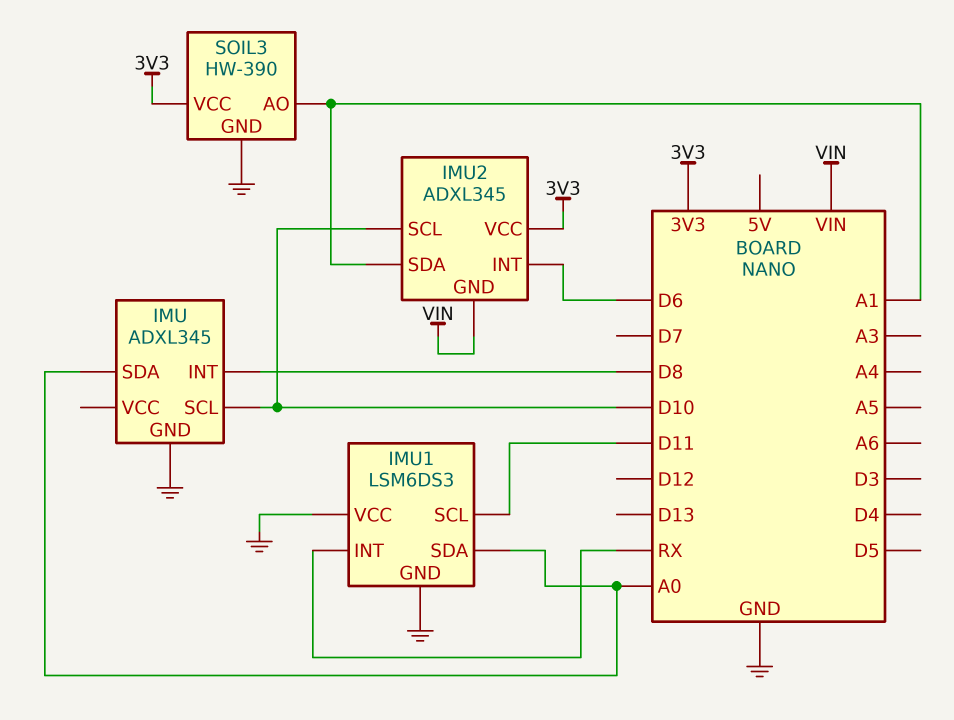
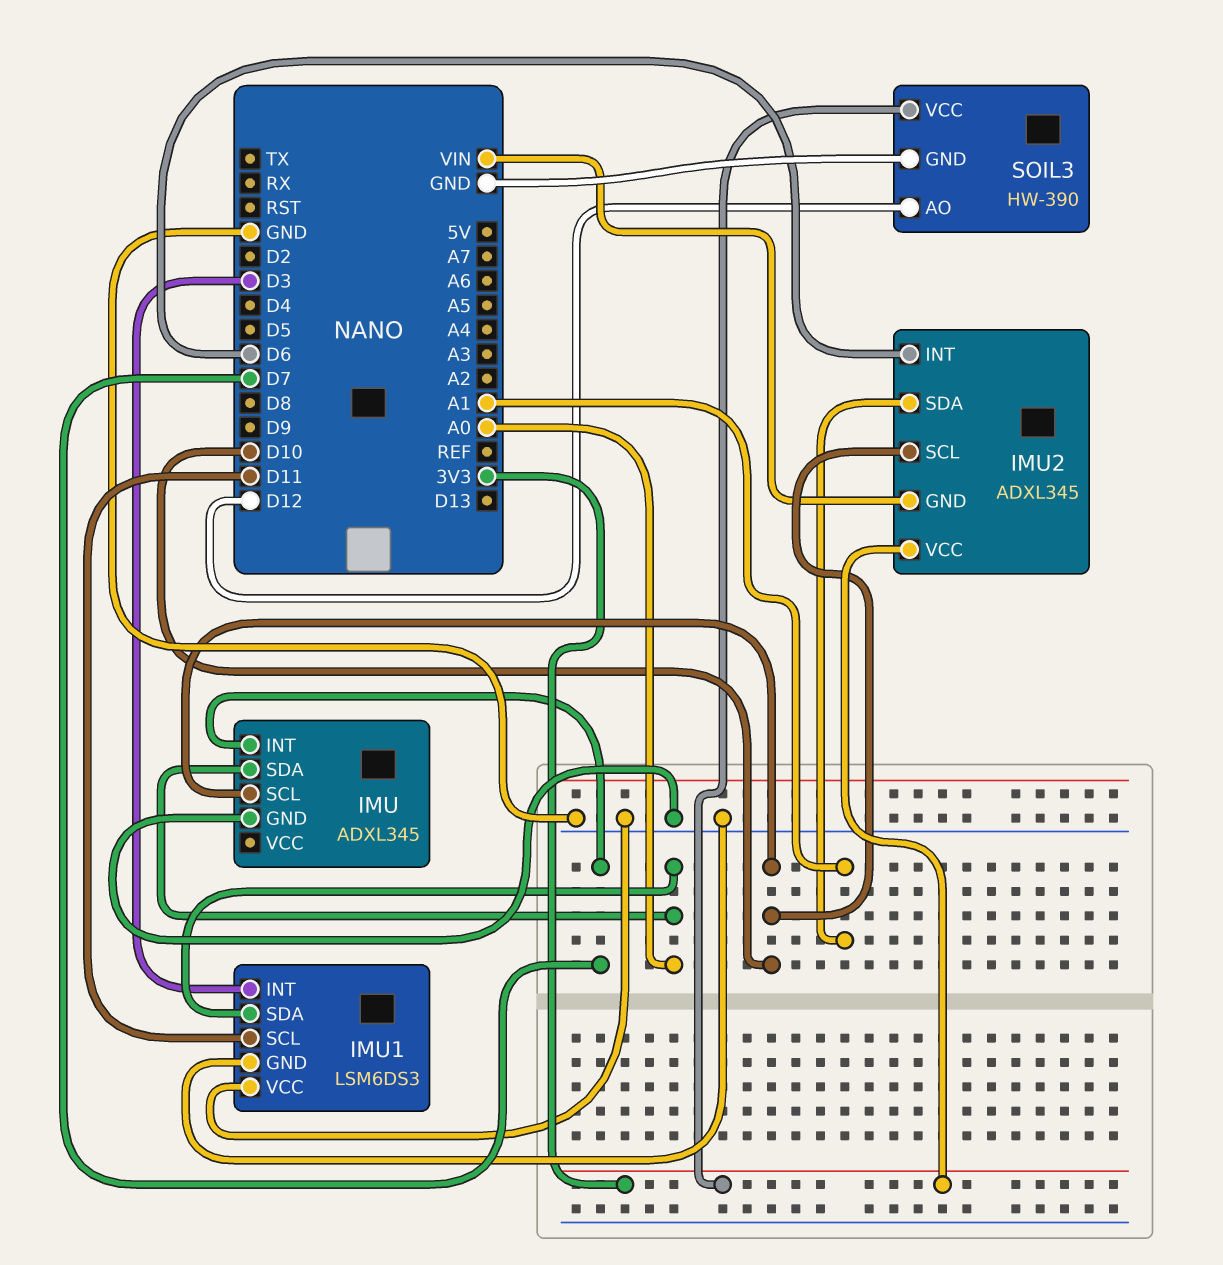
IMU pin INT: D8 -> D7
IMU1 pin INT: RX -> D3
SOIL3 pin AO: A1 -> D12

